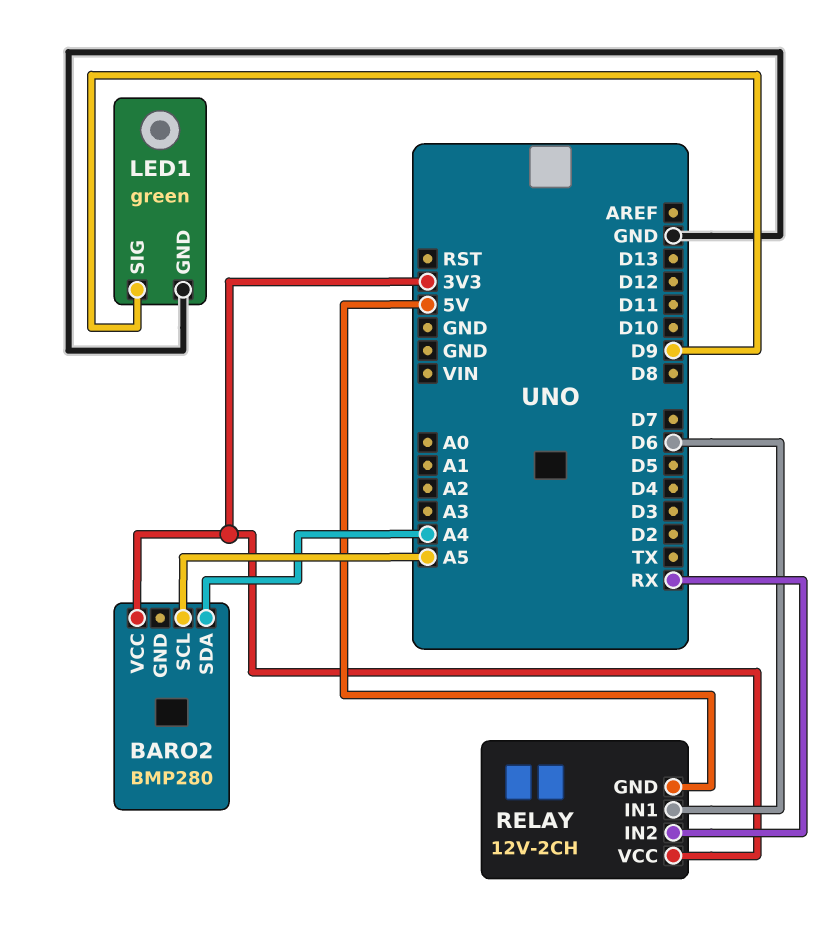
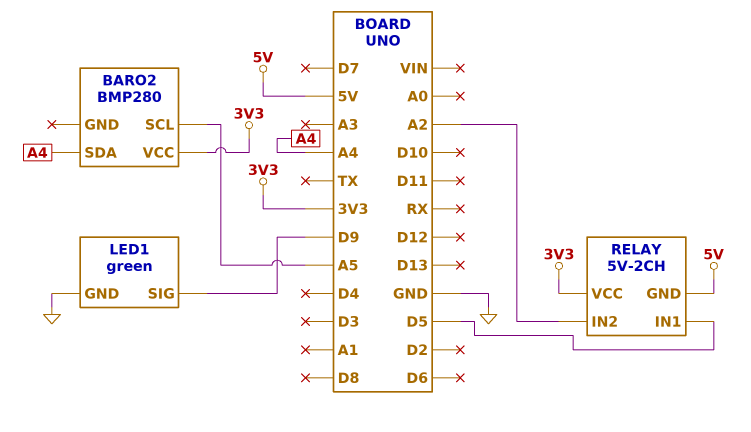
RELAY: 12V-2CH -> 5V-2CH
RELAY pin IN1: D6 -> D5
RELAY pin IN2: RX -> A2

